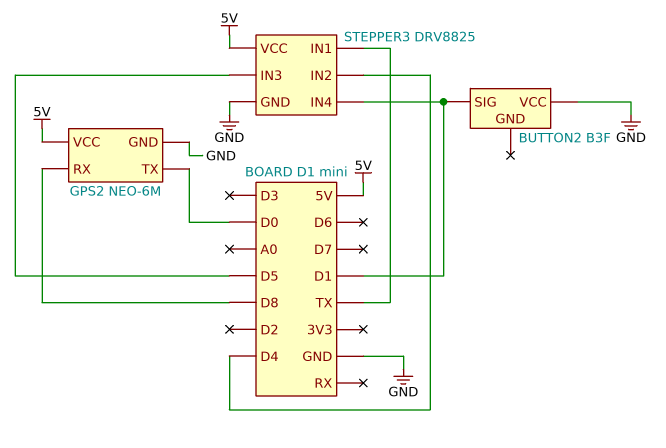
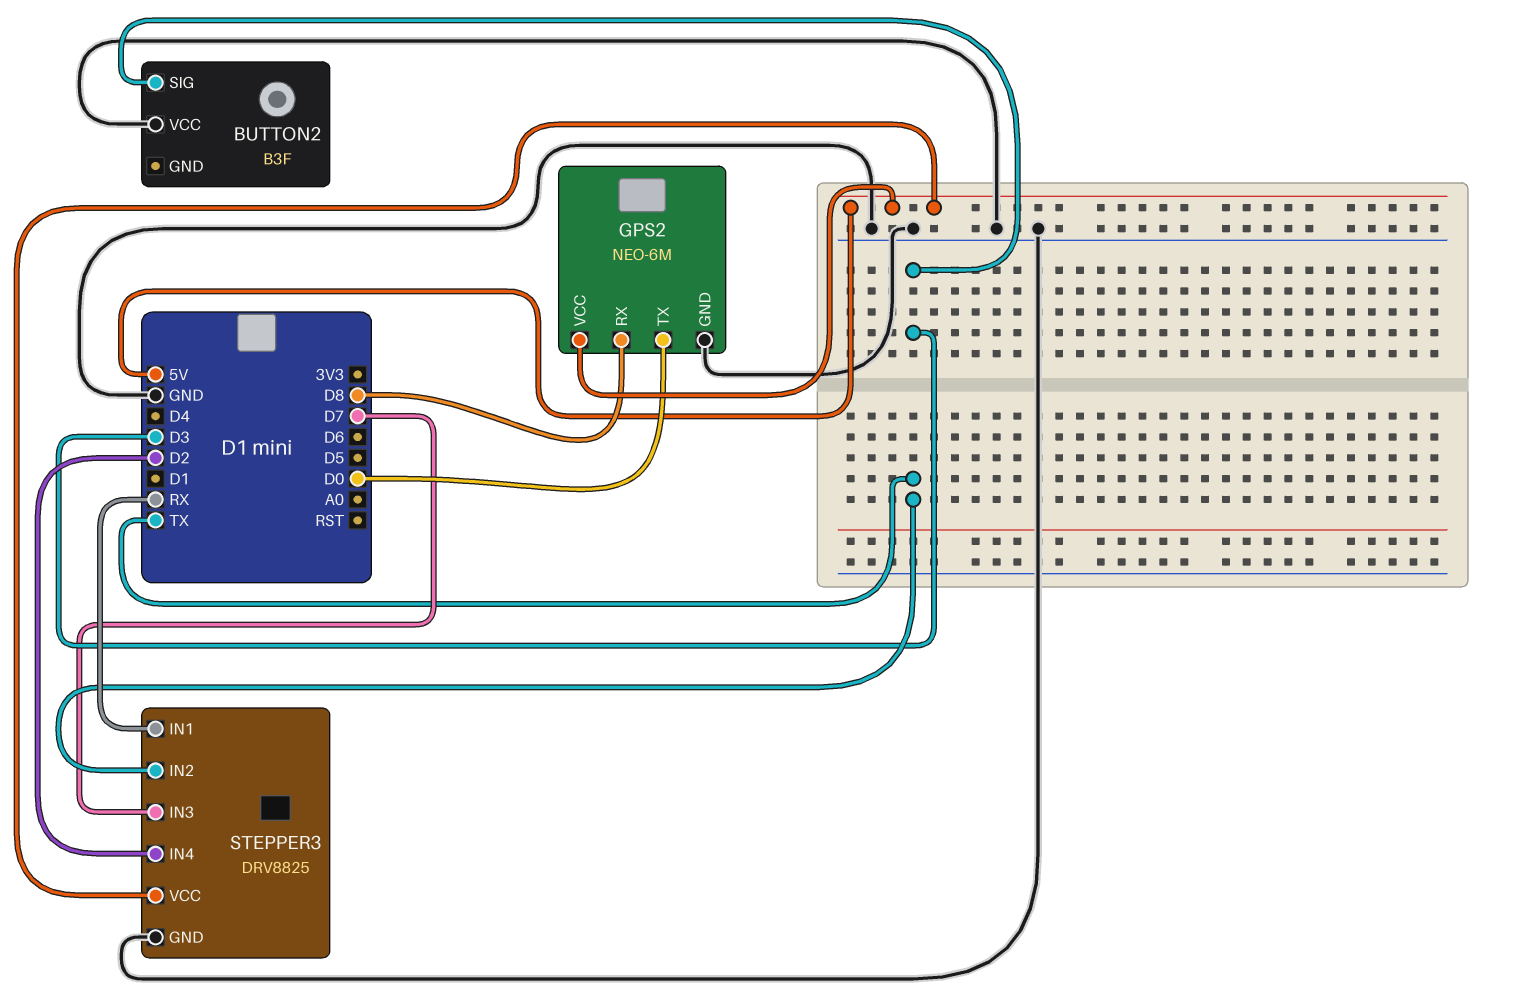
BUTTON2 pin SIG: D1 -> D3
STEPPER3 pin IN1: TX -> RX
STEPPER3 pin IN2: D4 -> TX
STEPPER3 pin IN3: D5 -> D7
STEPPER3 pin IN4: D1 -> D2

